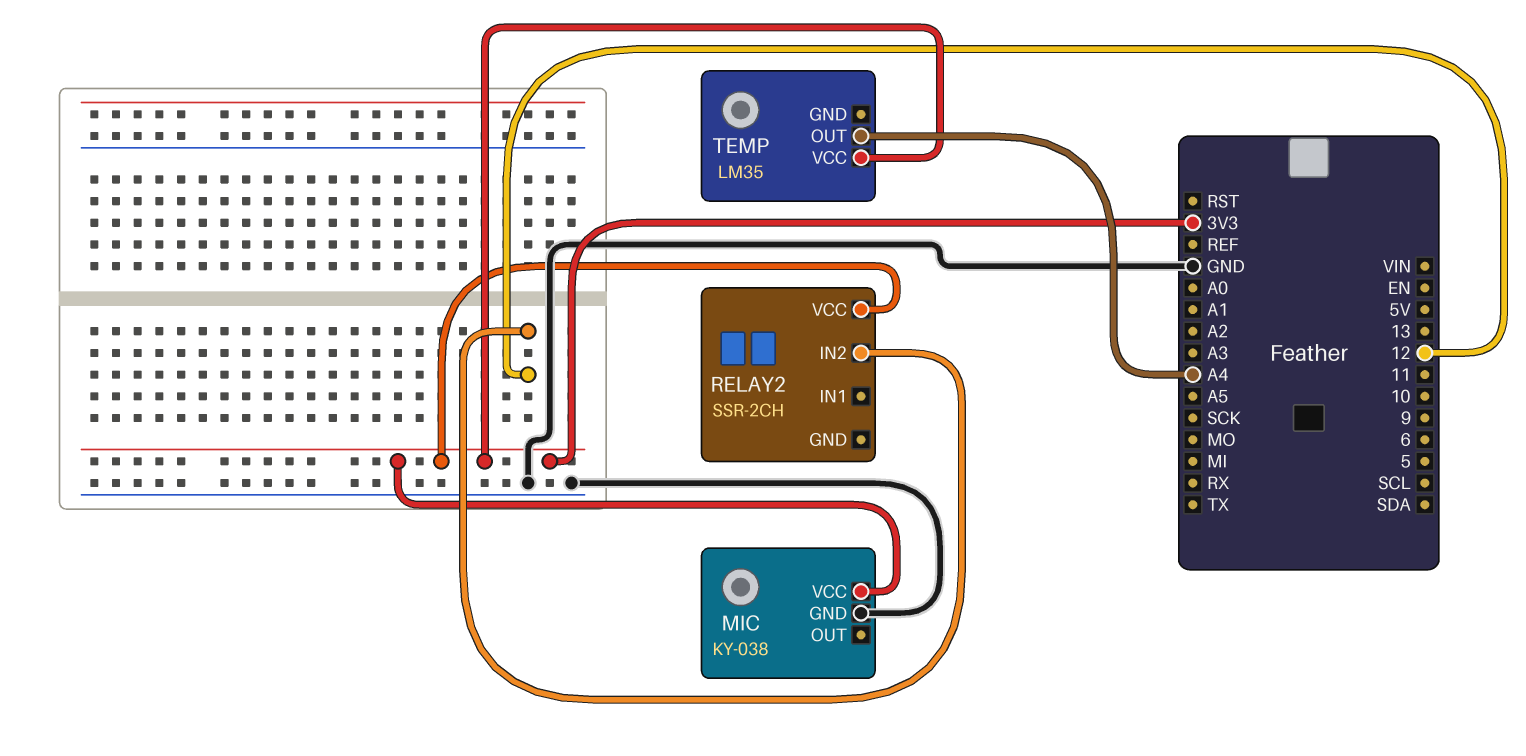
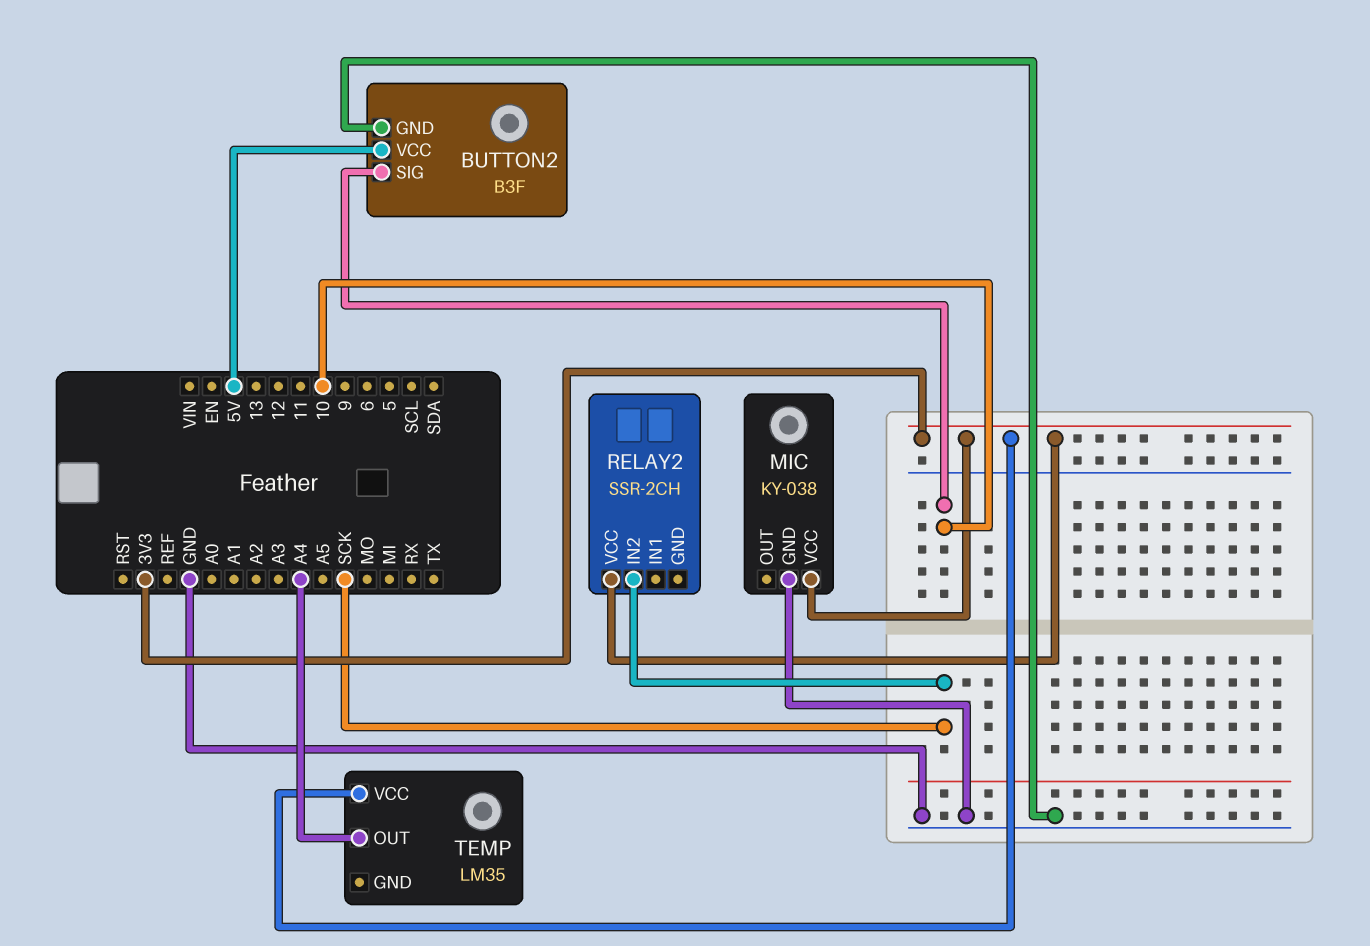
BUTTON2: none -> B3F
BUTTON2 pin GND: none -> GND
BUTTON2 pin SIG: none -> 10
BUTTON2 pin VCC: none -> 5V
RELAY2 pin IN2: 12 -> SCK

